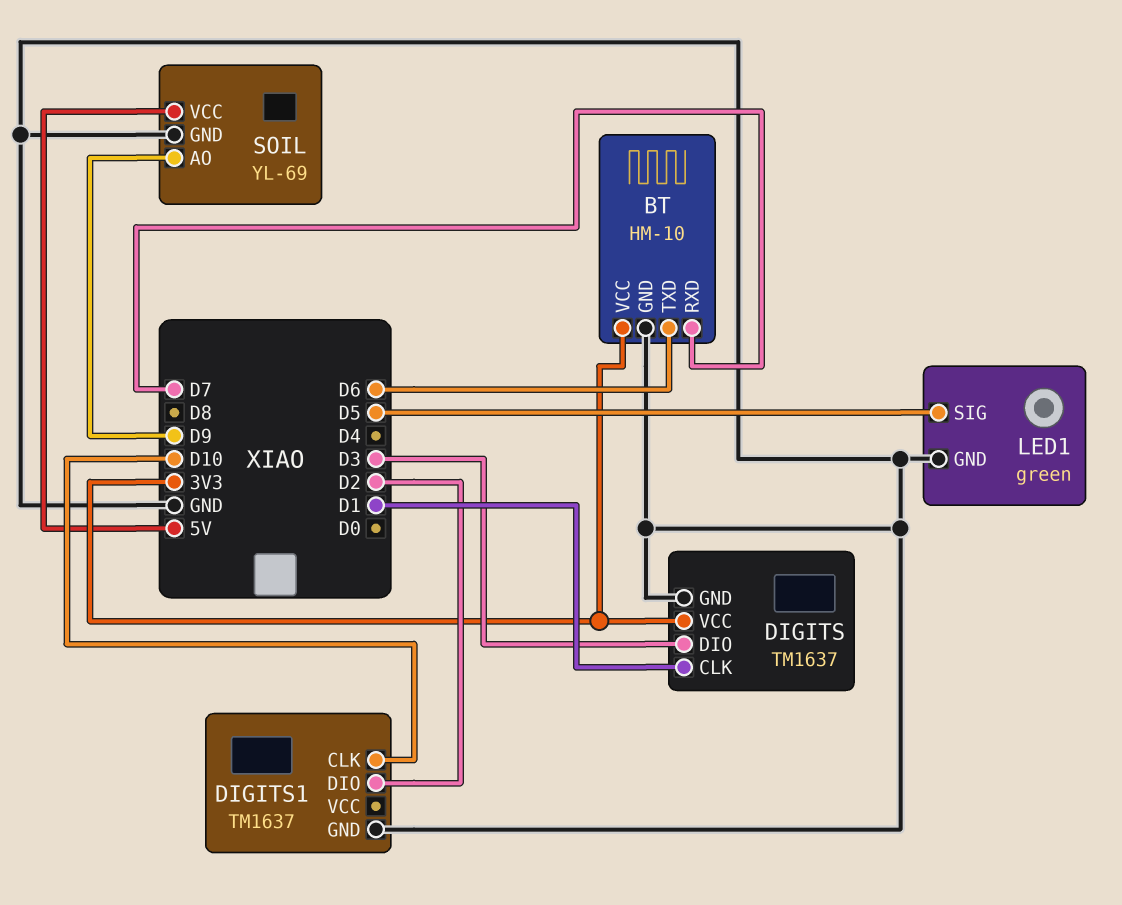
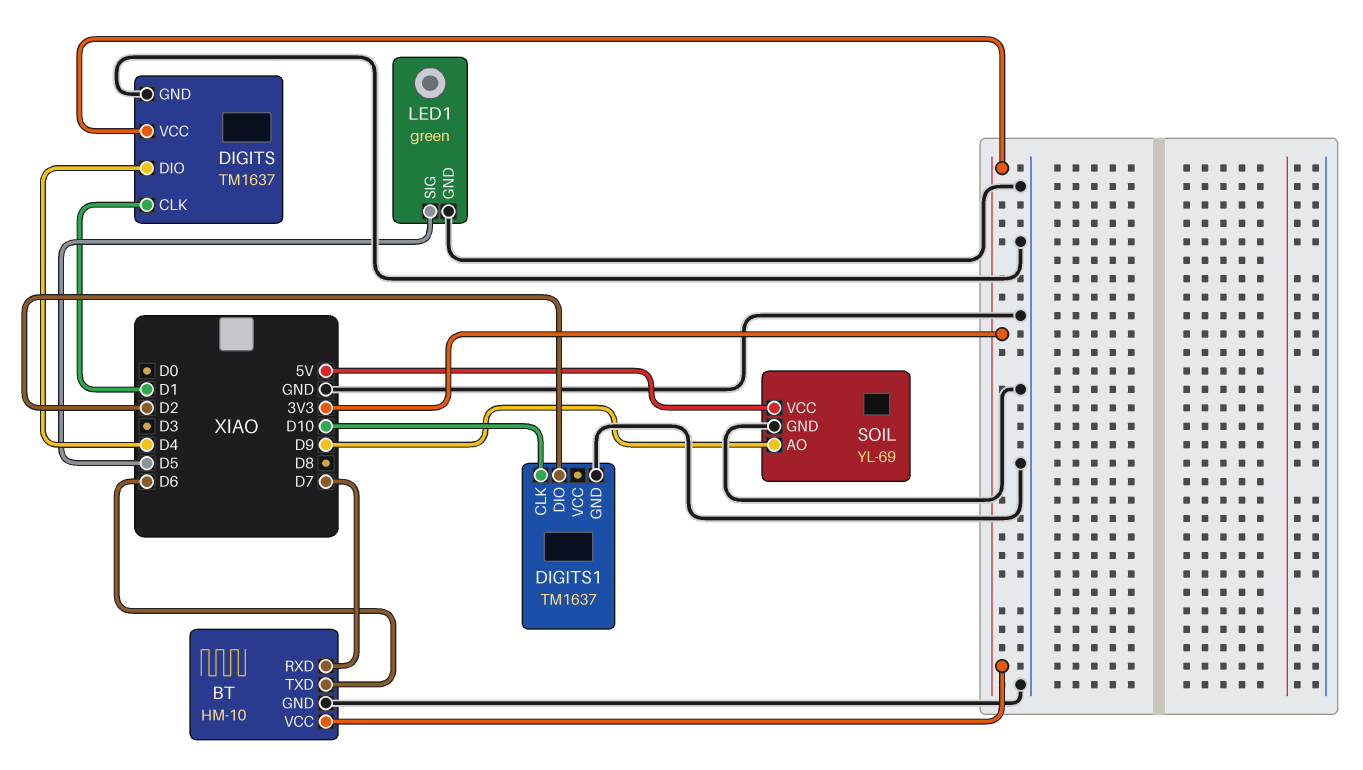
DIGITS pin DIO: D3 -> D4

